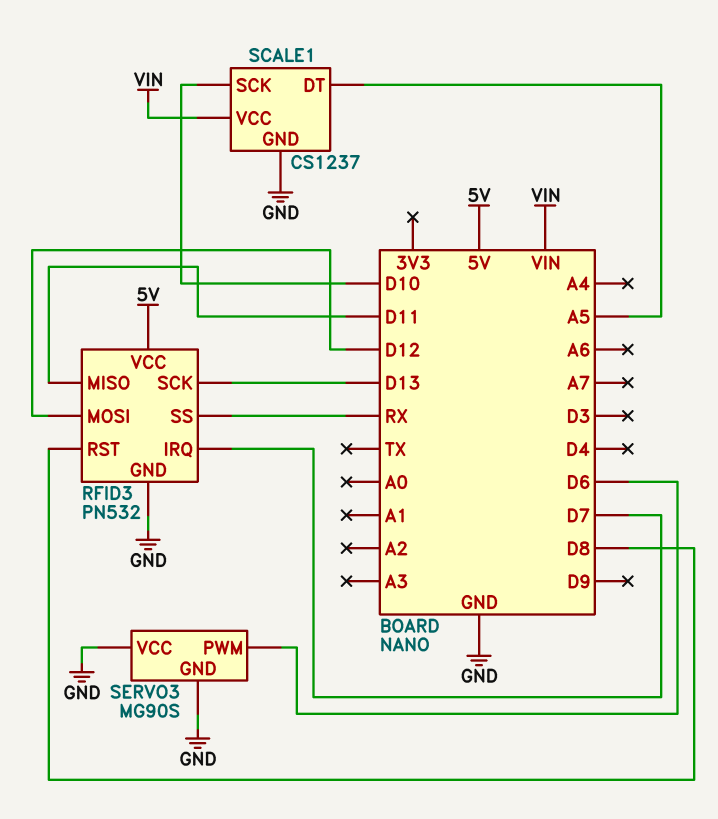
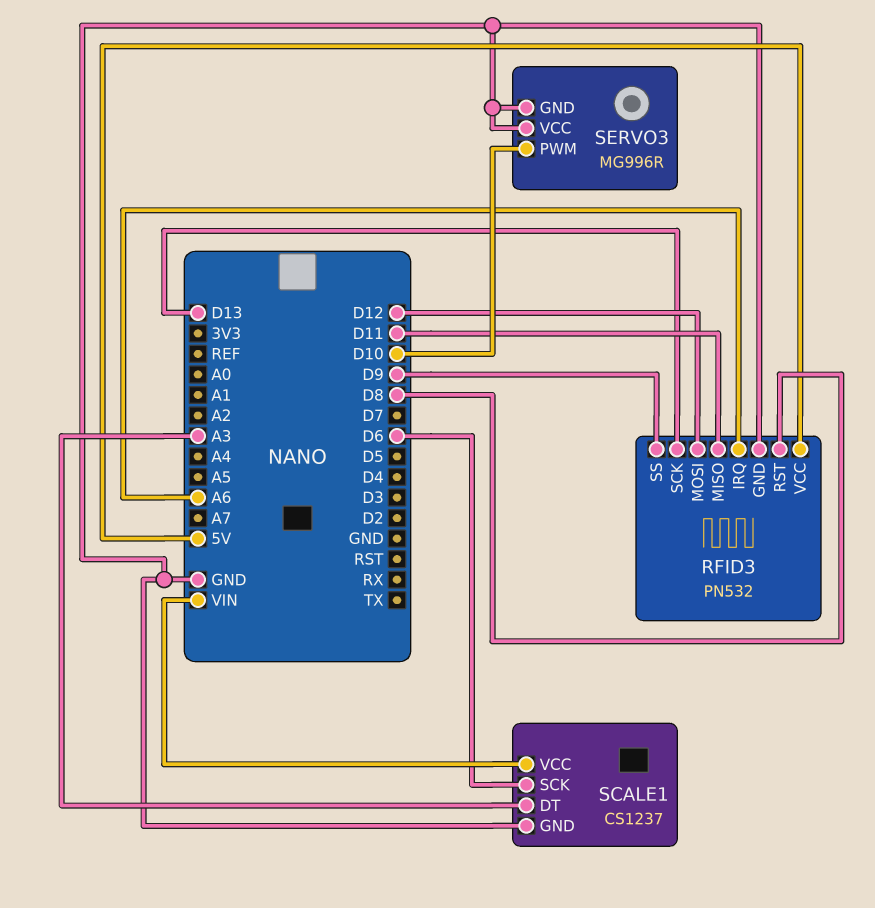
RFID3 pin IRQ: D7 -> A6
RFID3 pin SS: RX -> D9
SCALE1 pin DT: A5 -> A3
SCALE1 pin SCK: D10 -> D6
SERVO3: MG90S -> MG996R
SERVO3 pin PWM: D6 -> D10

